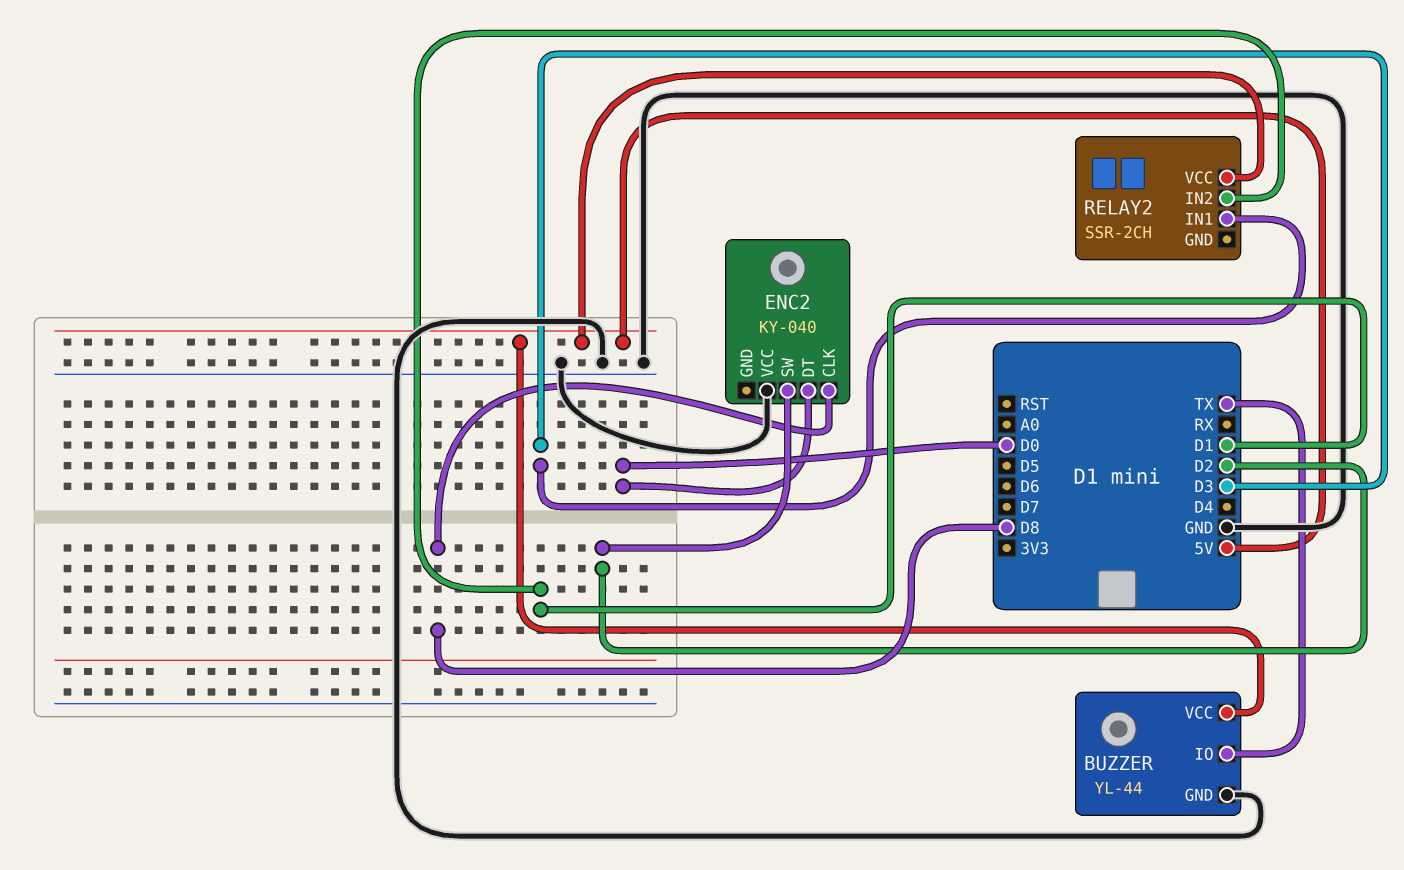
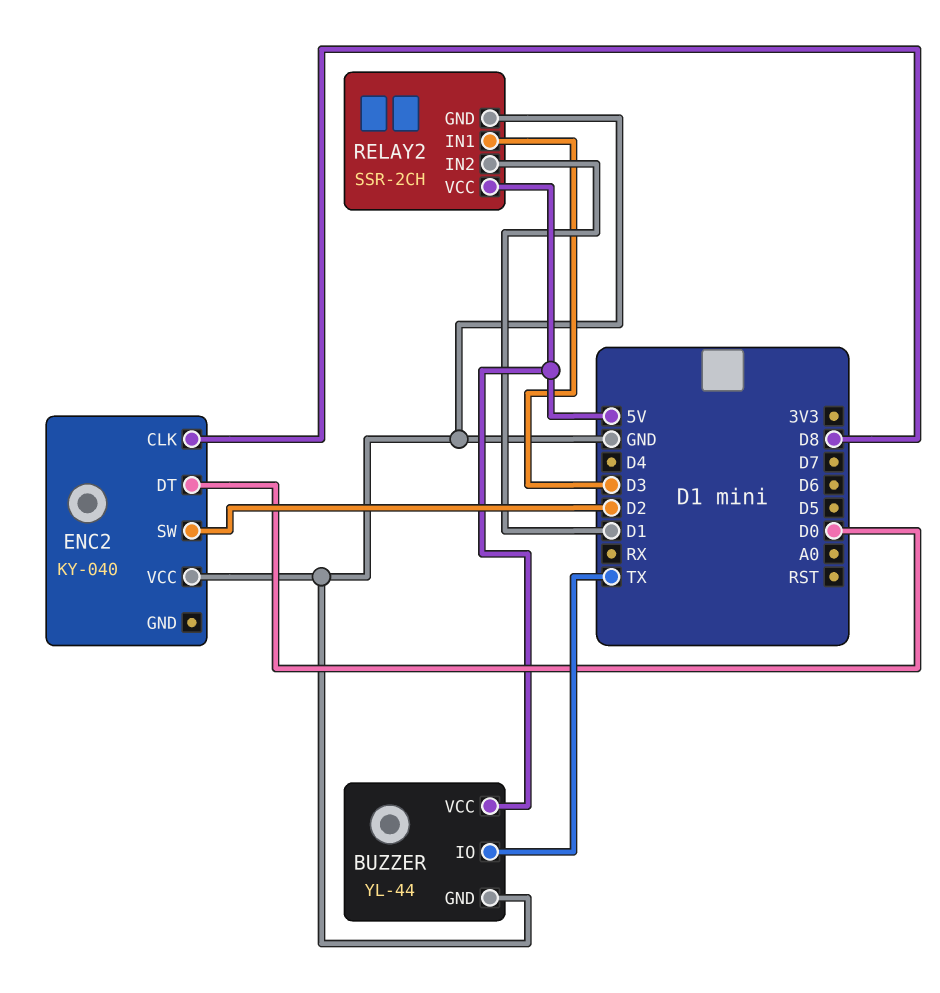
RELAY2 pin GND: none -> GND

